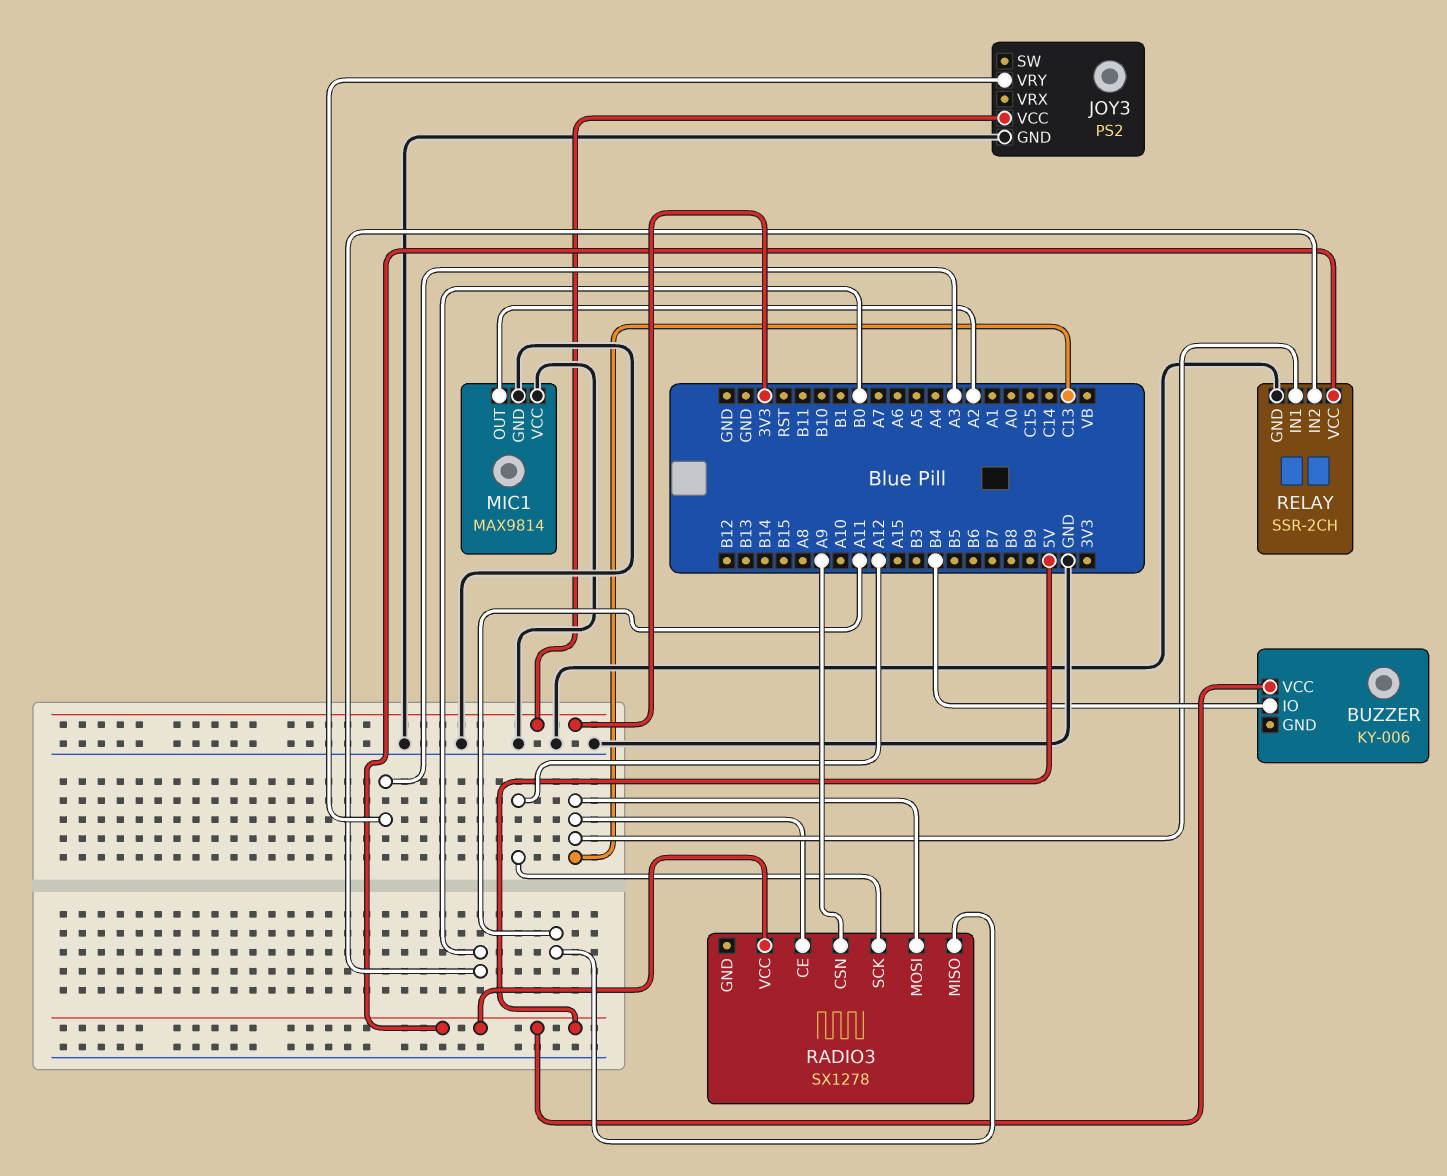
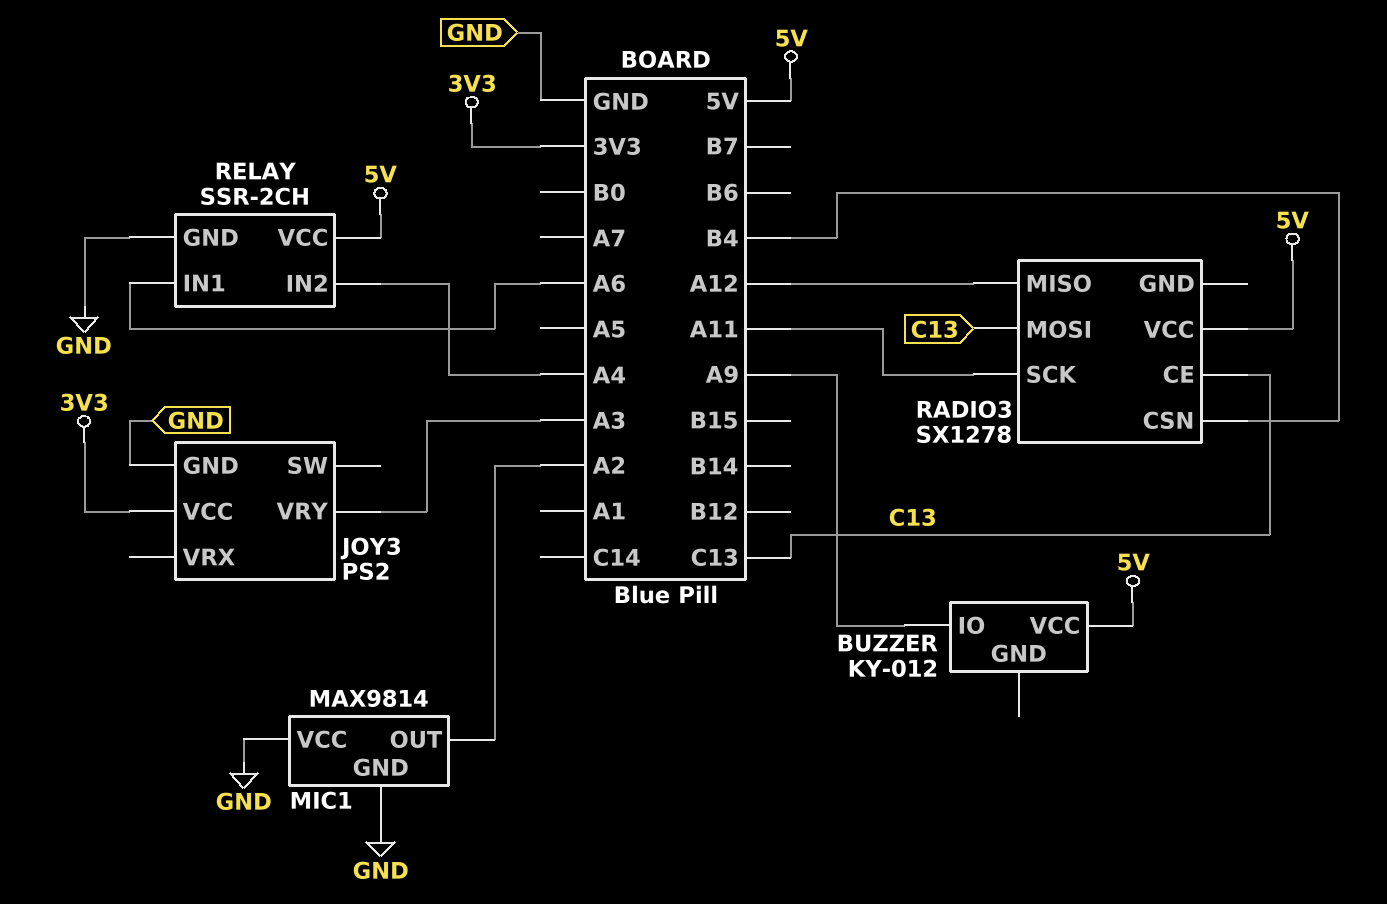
BUZZER: KY-006 -> KY-012
BUZZER pin IO: B4 -> A9
RADIO3 pin CSN: A9 -> B4
RADIO3 pin MISO: A11 -> A12
RADIO3 pin SCK: A12 -> A11
RELAY pin IN1: C13 -> A6
RELAY pin IN2: B0 -> A4

